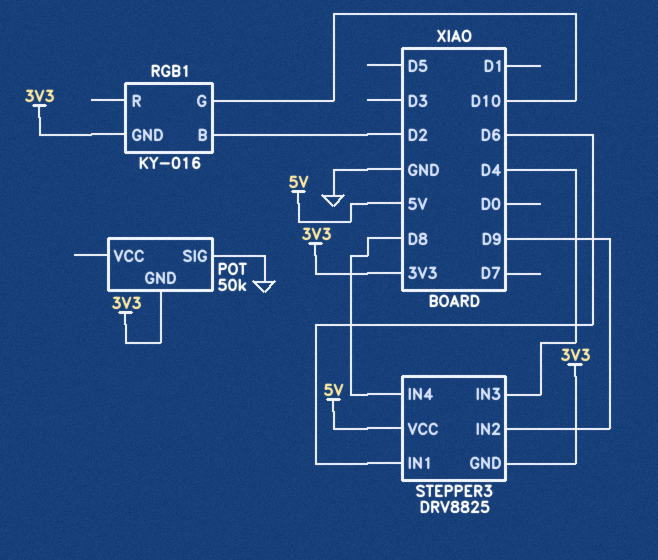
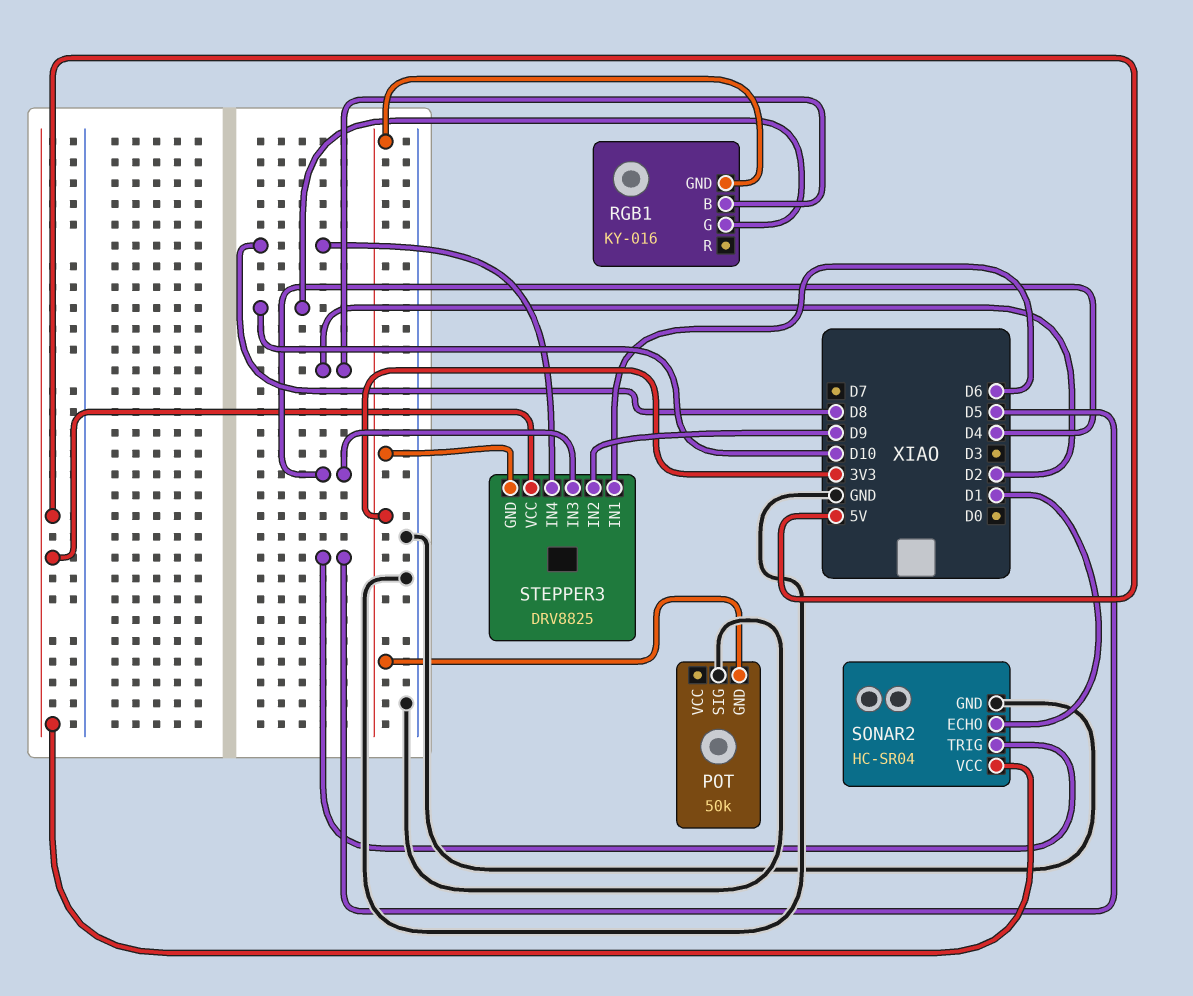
SONAR2: none -> HC-SR04
SONAR2 pin ECHO: none -> D1
SONAR2 pin GND: none -> GND
SONAR2 pin TRIG: none -> D5
SONAR2 pin VCC: none -> 5V

